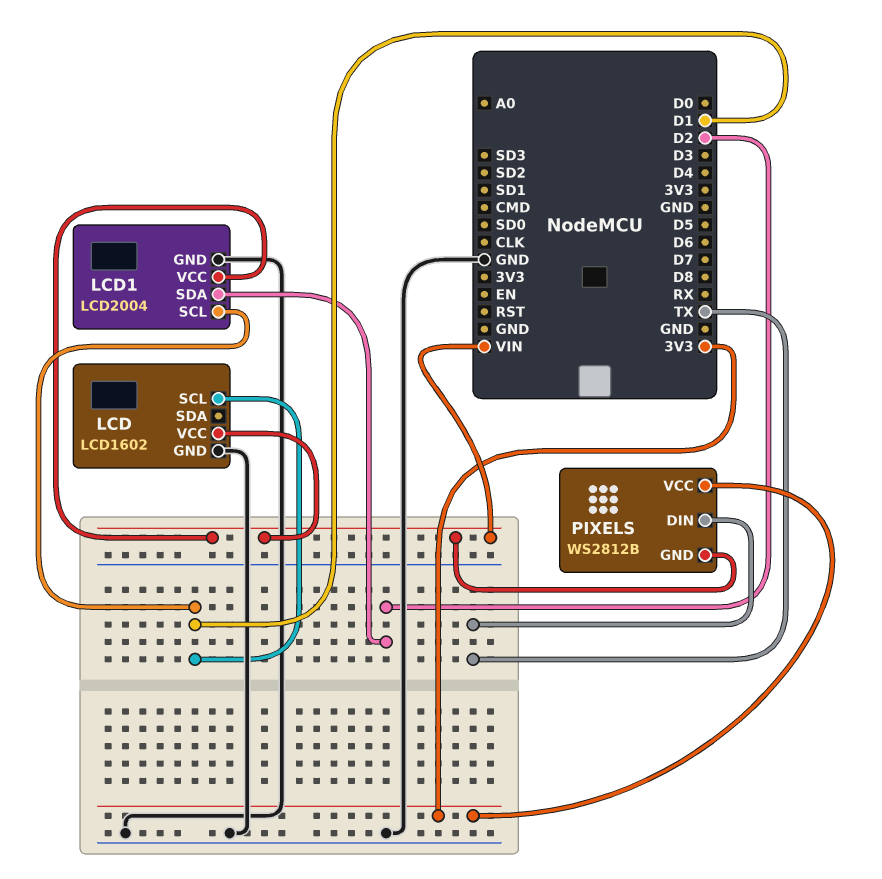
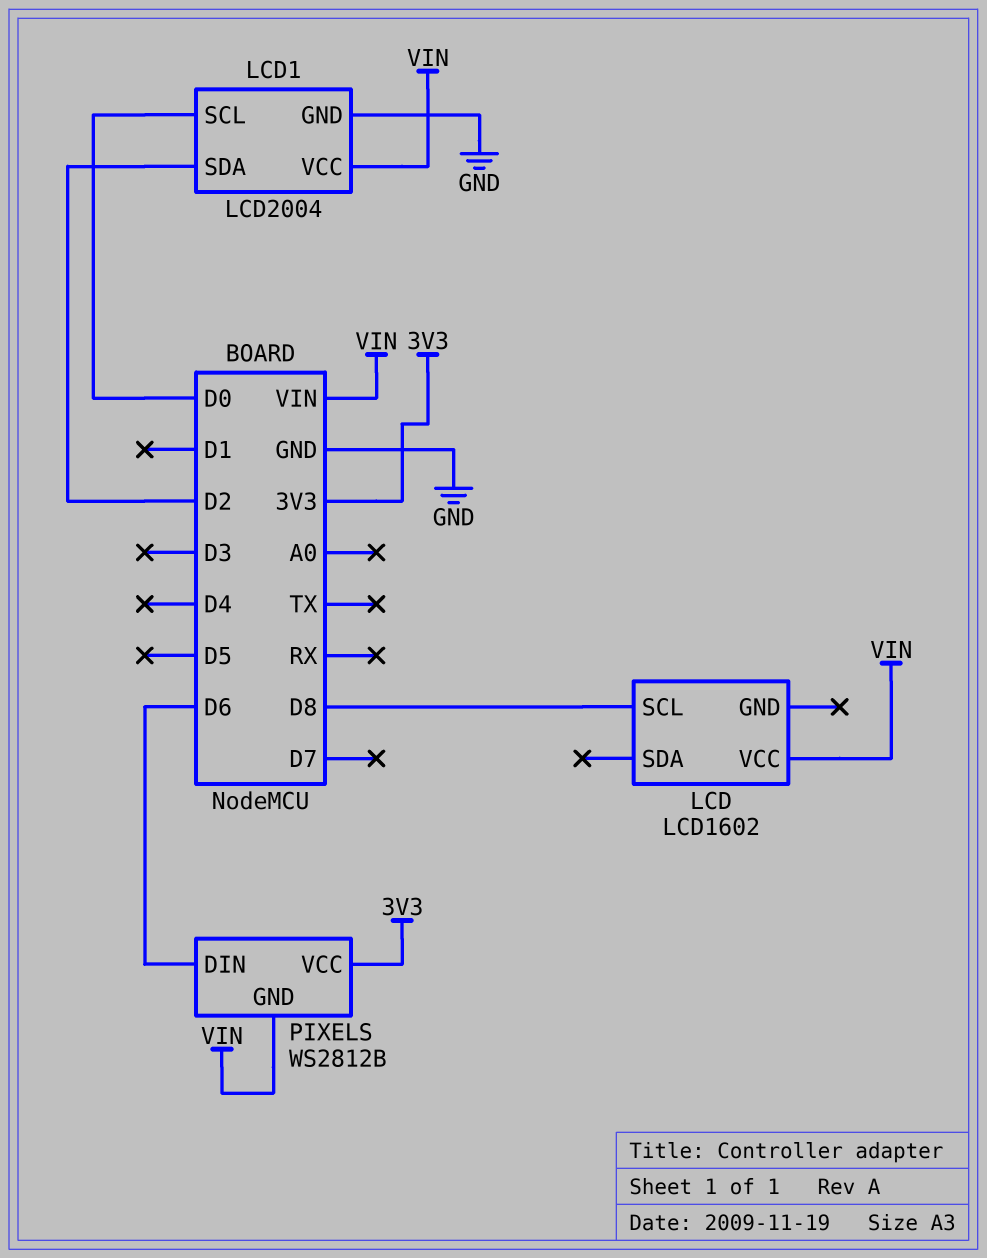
LCD pin GND: GND -> none
LCD pin SCL: D1 -> D8
LCD1 pin SCL: D1 -> D0
PIXELS pin DIN: TX -> D6

